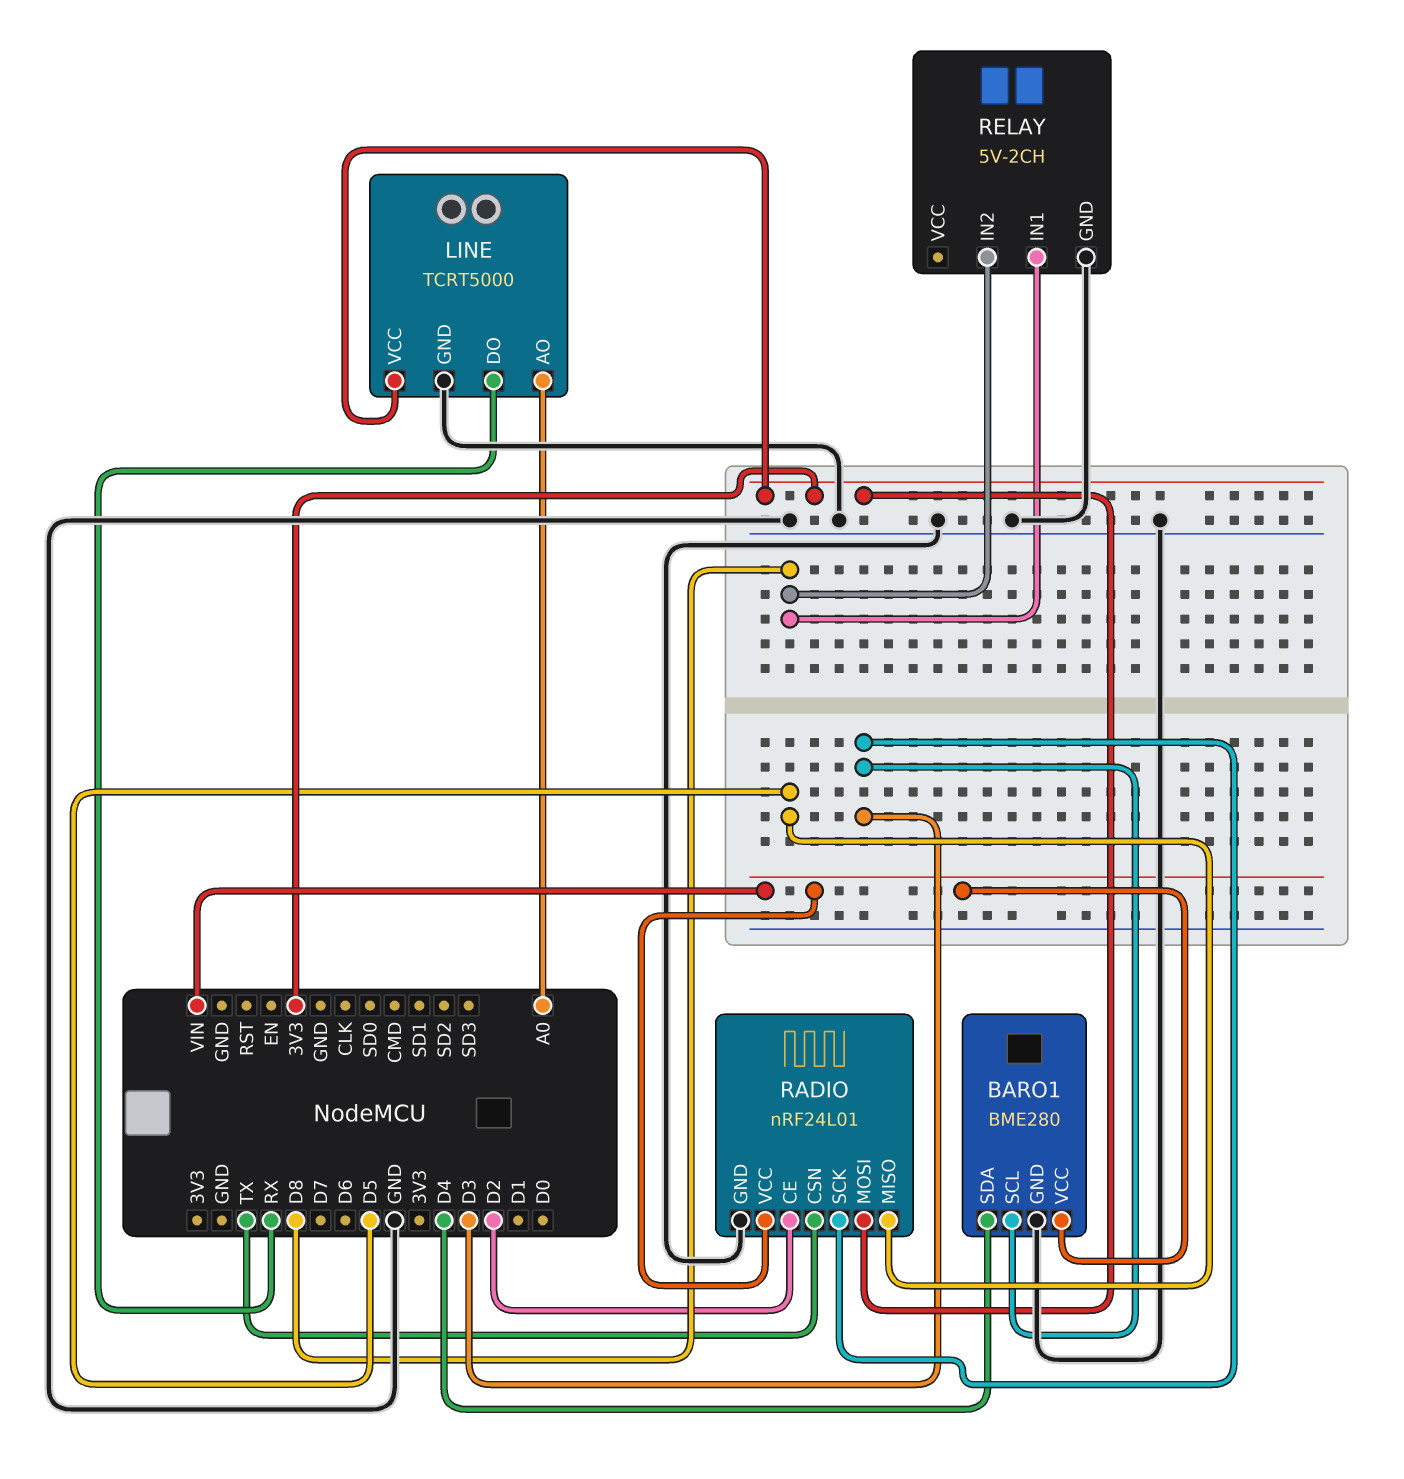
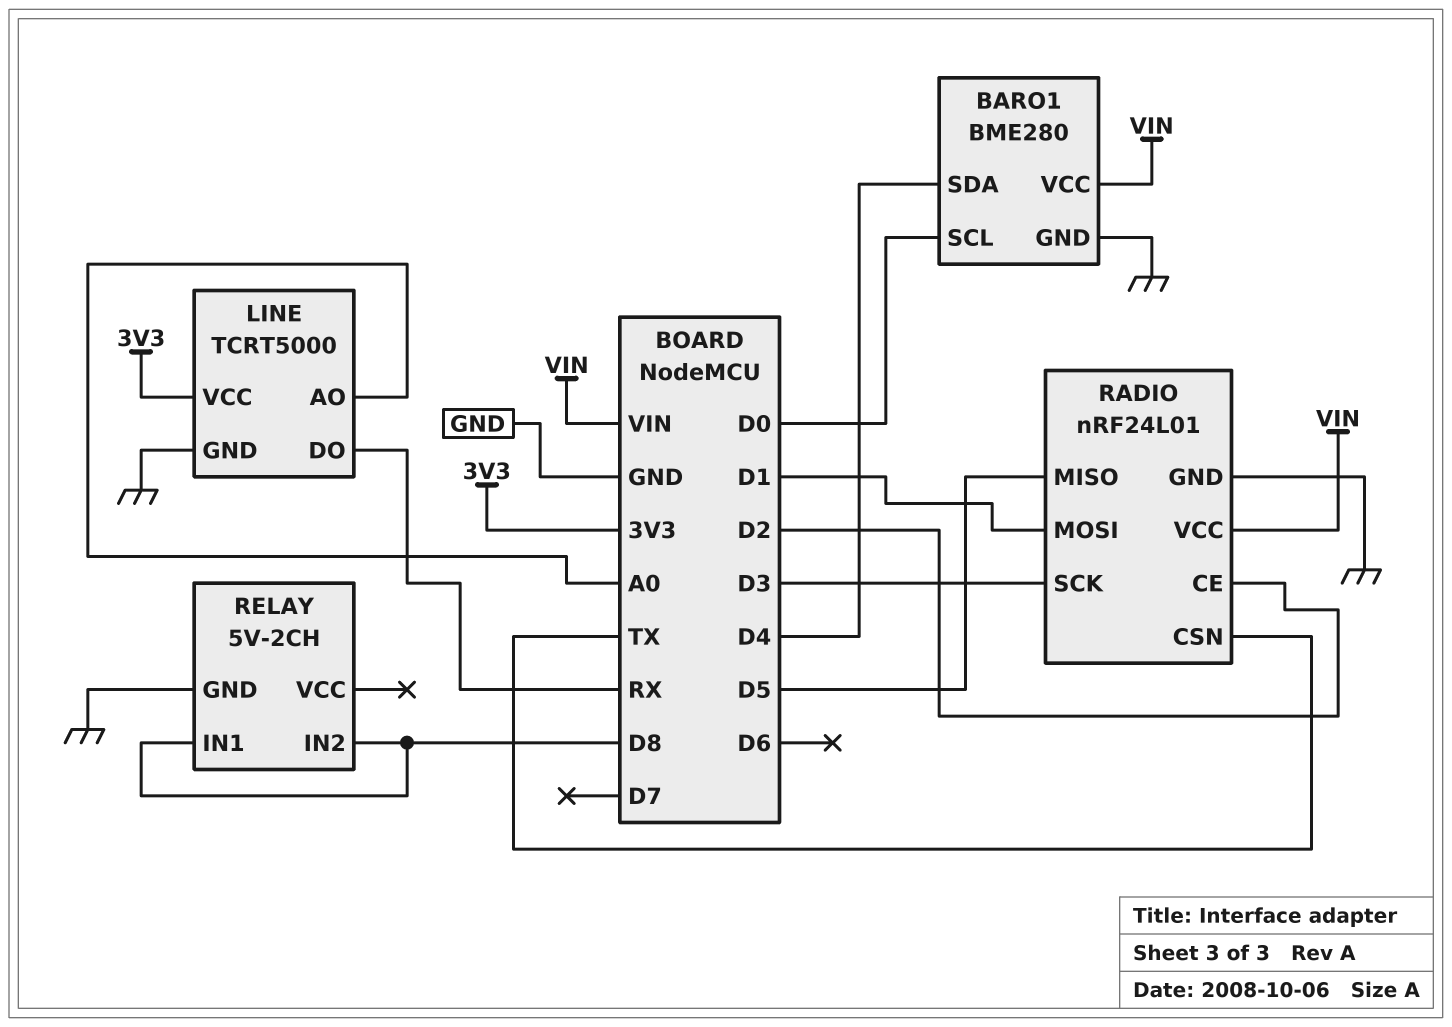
BARO1 pin SCL: D3 -> D0
RADIO pin MOSI: 3V3 -> D1

